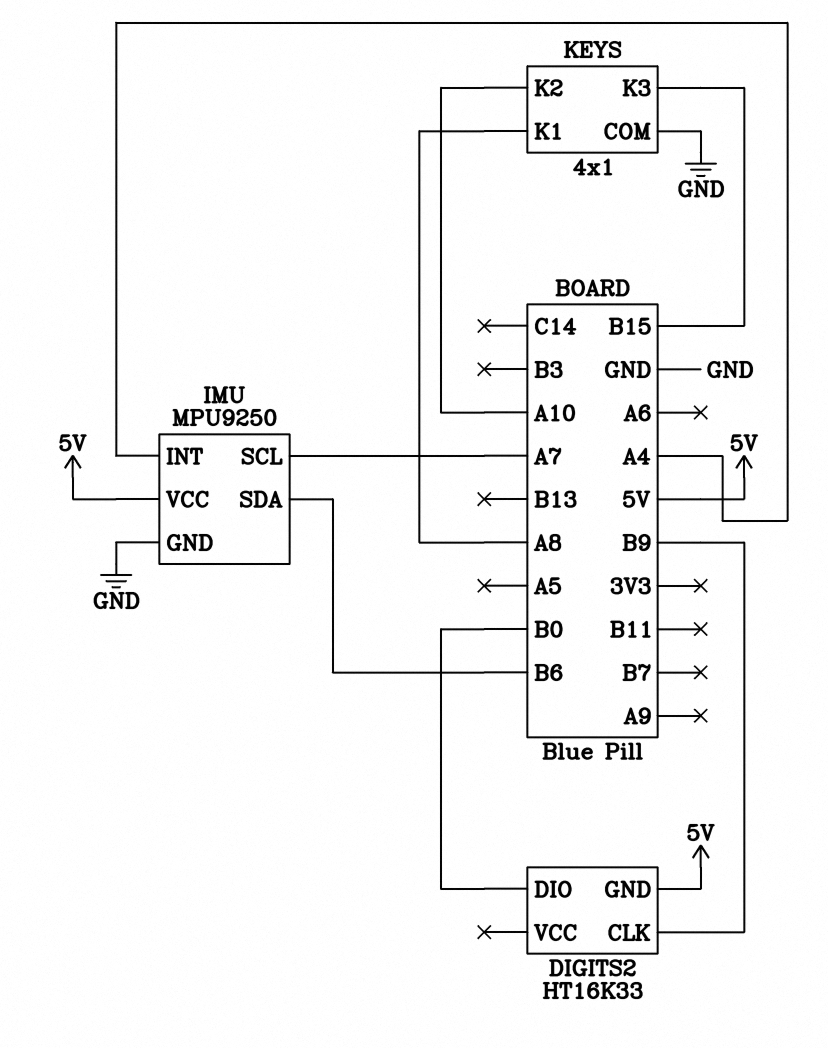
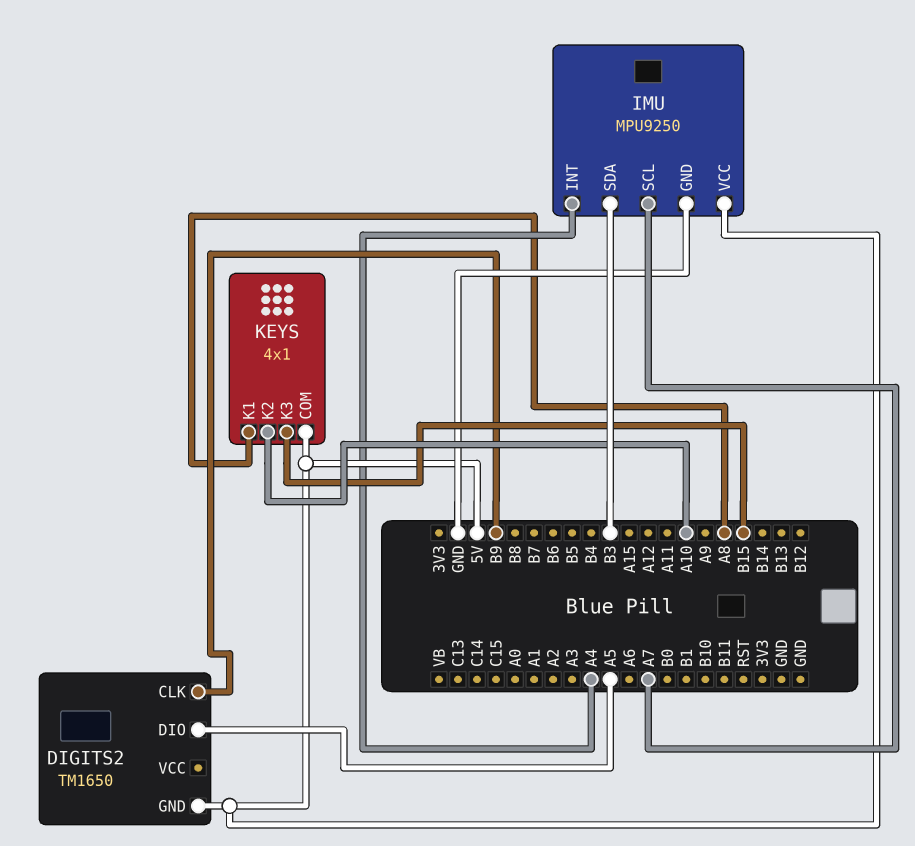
DIGITS2: HT16K33 -> TM1650
DIGITS2 pin DIO: B0 -> A5
IMU pin SDA: B6 -> B3
KEYS pin COM: GND -> 5V

